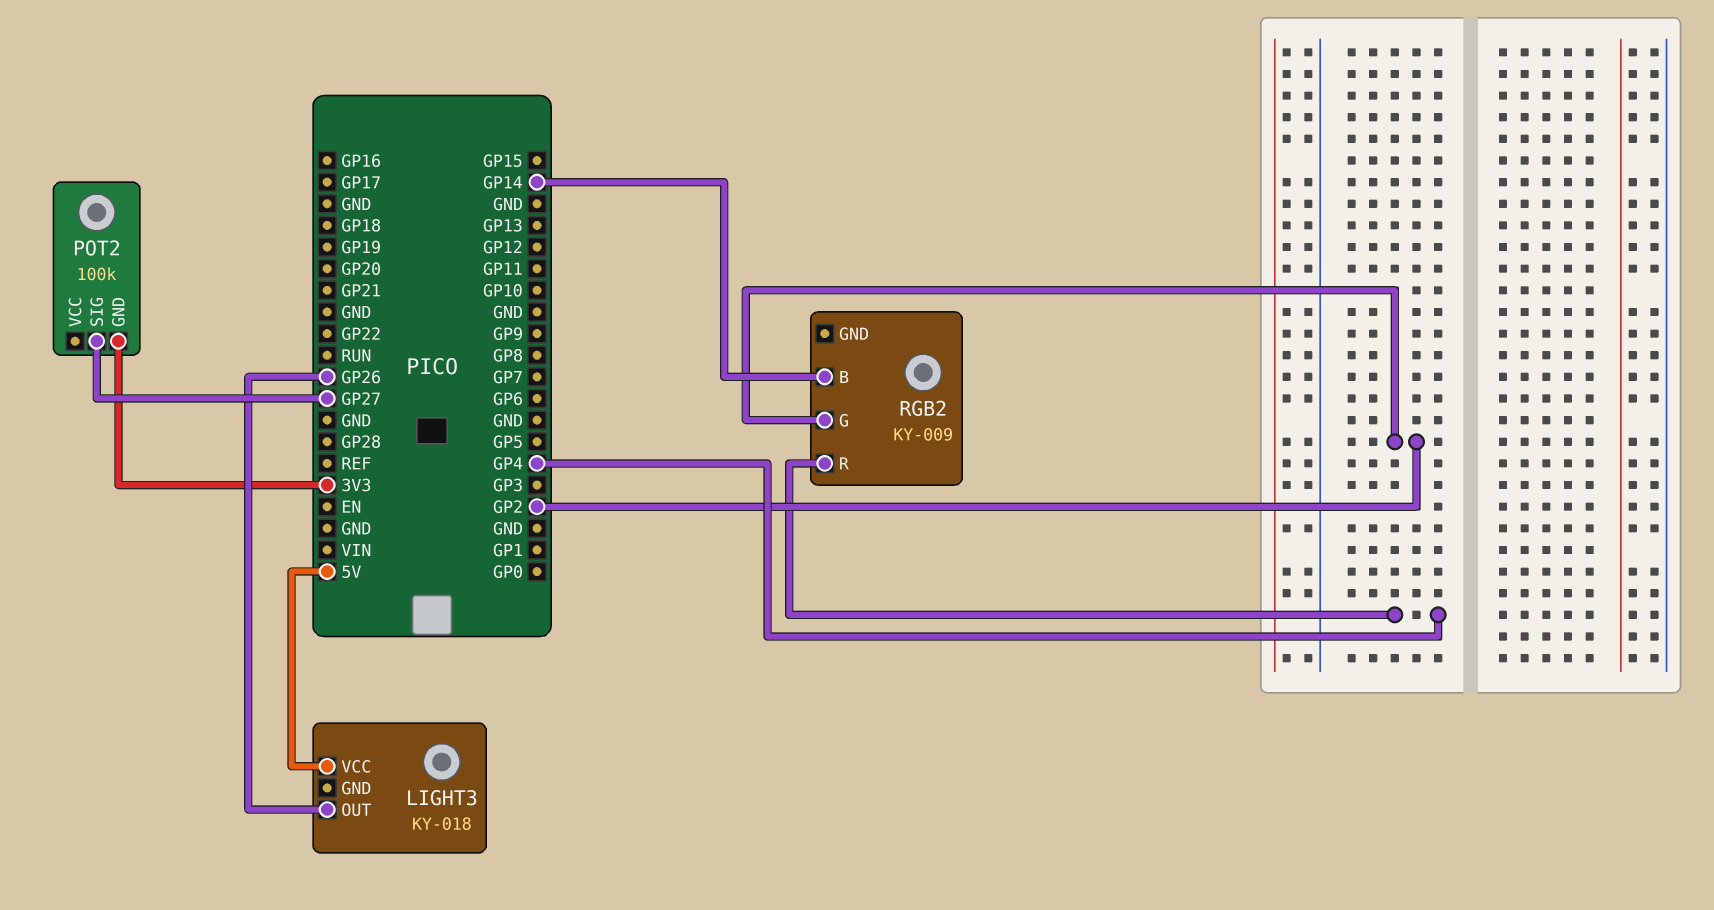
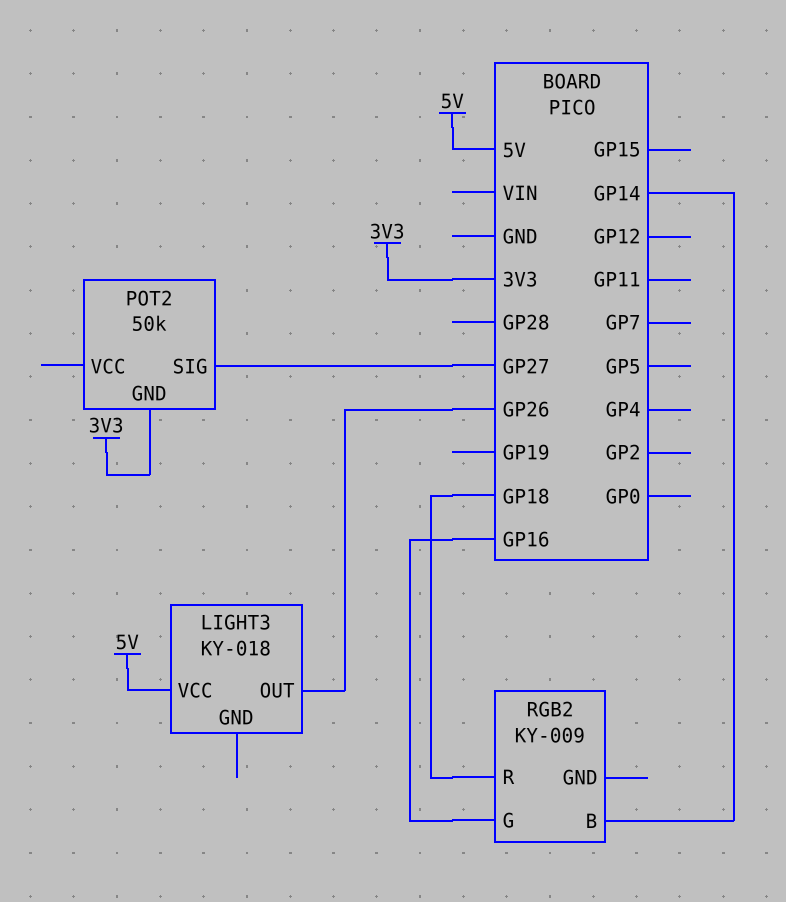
POT2: 100k -> 50k
RGB2 pin G: GP2 -> GP16
RGB2 pin R: GP4 -> GP18

